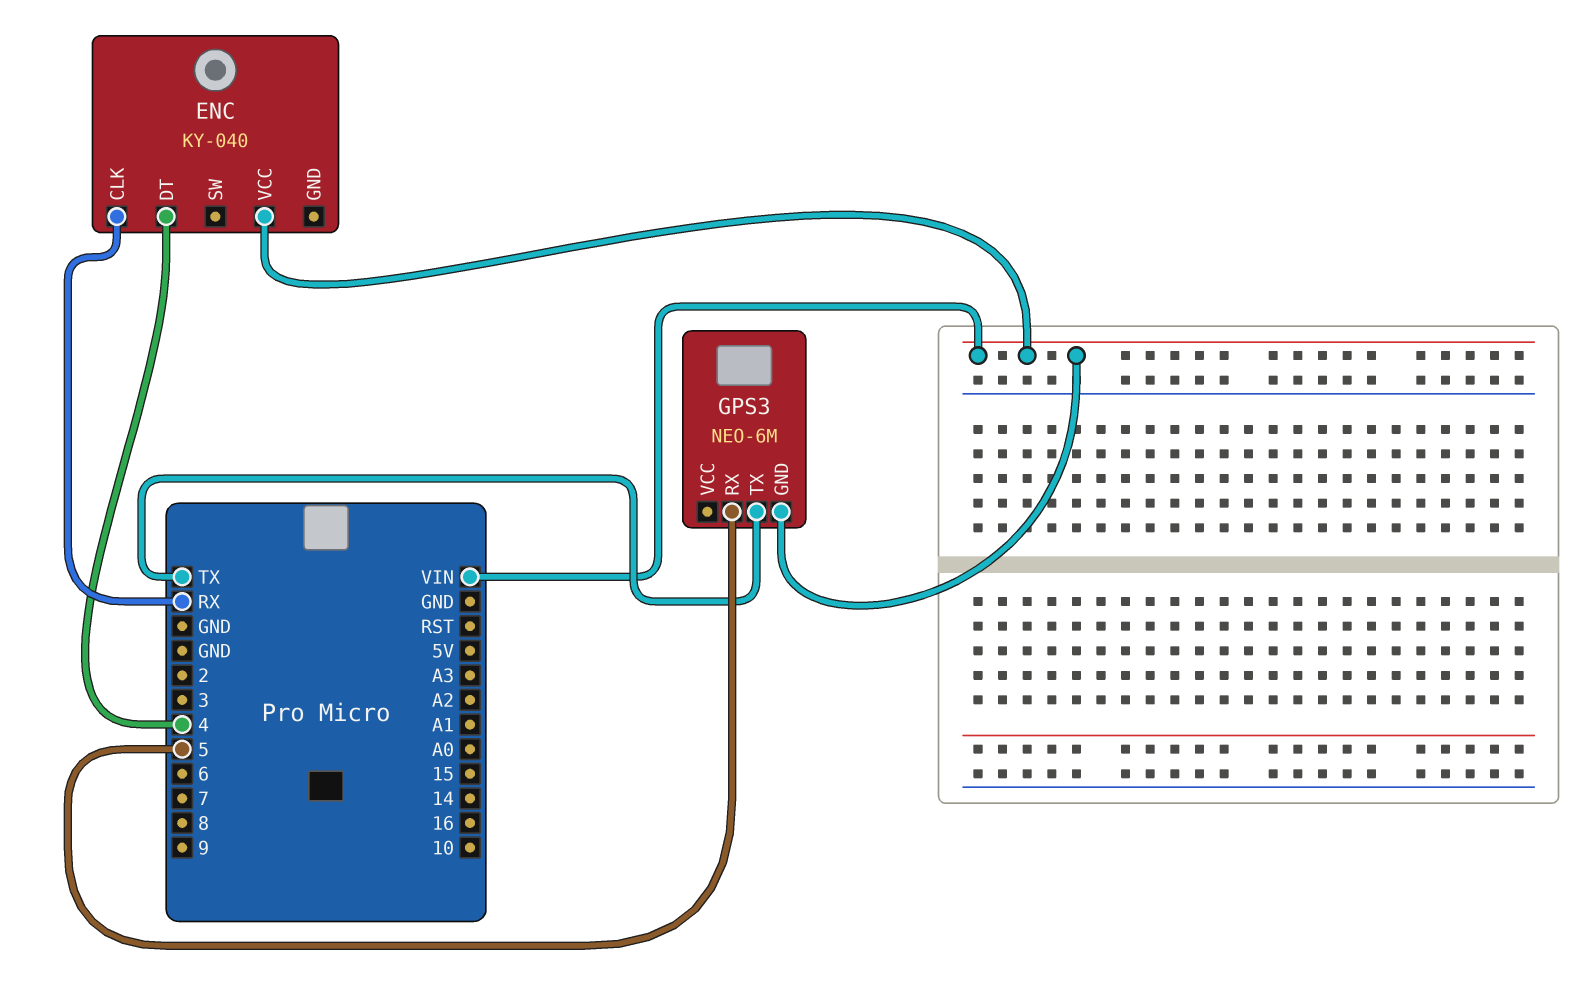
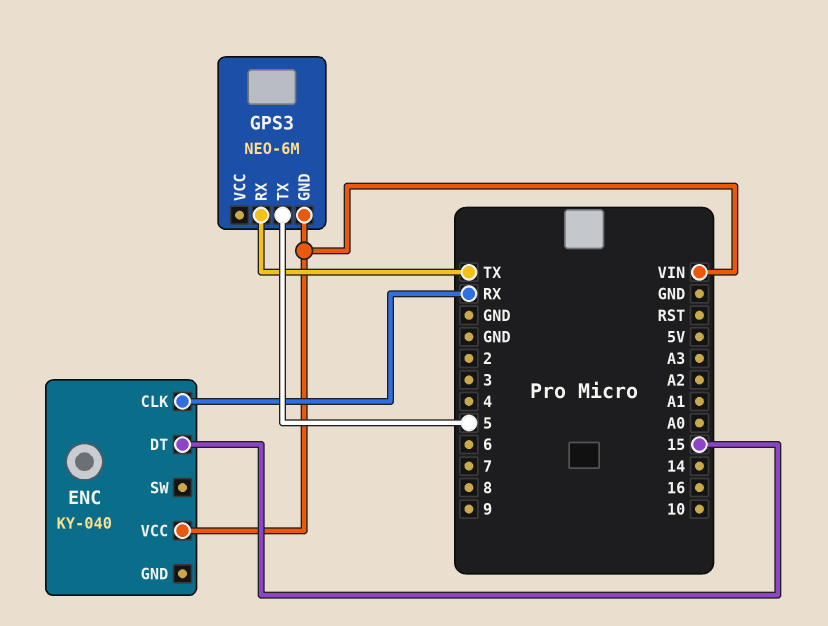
ENC pin DT: 4 -> 15
GPS3 pin RX: 5 -> TX
GPS3 pin TX: TX -> 5

